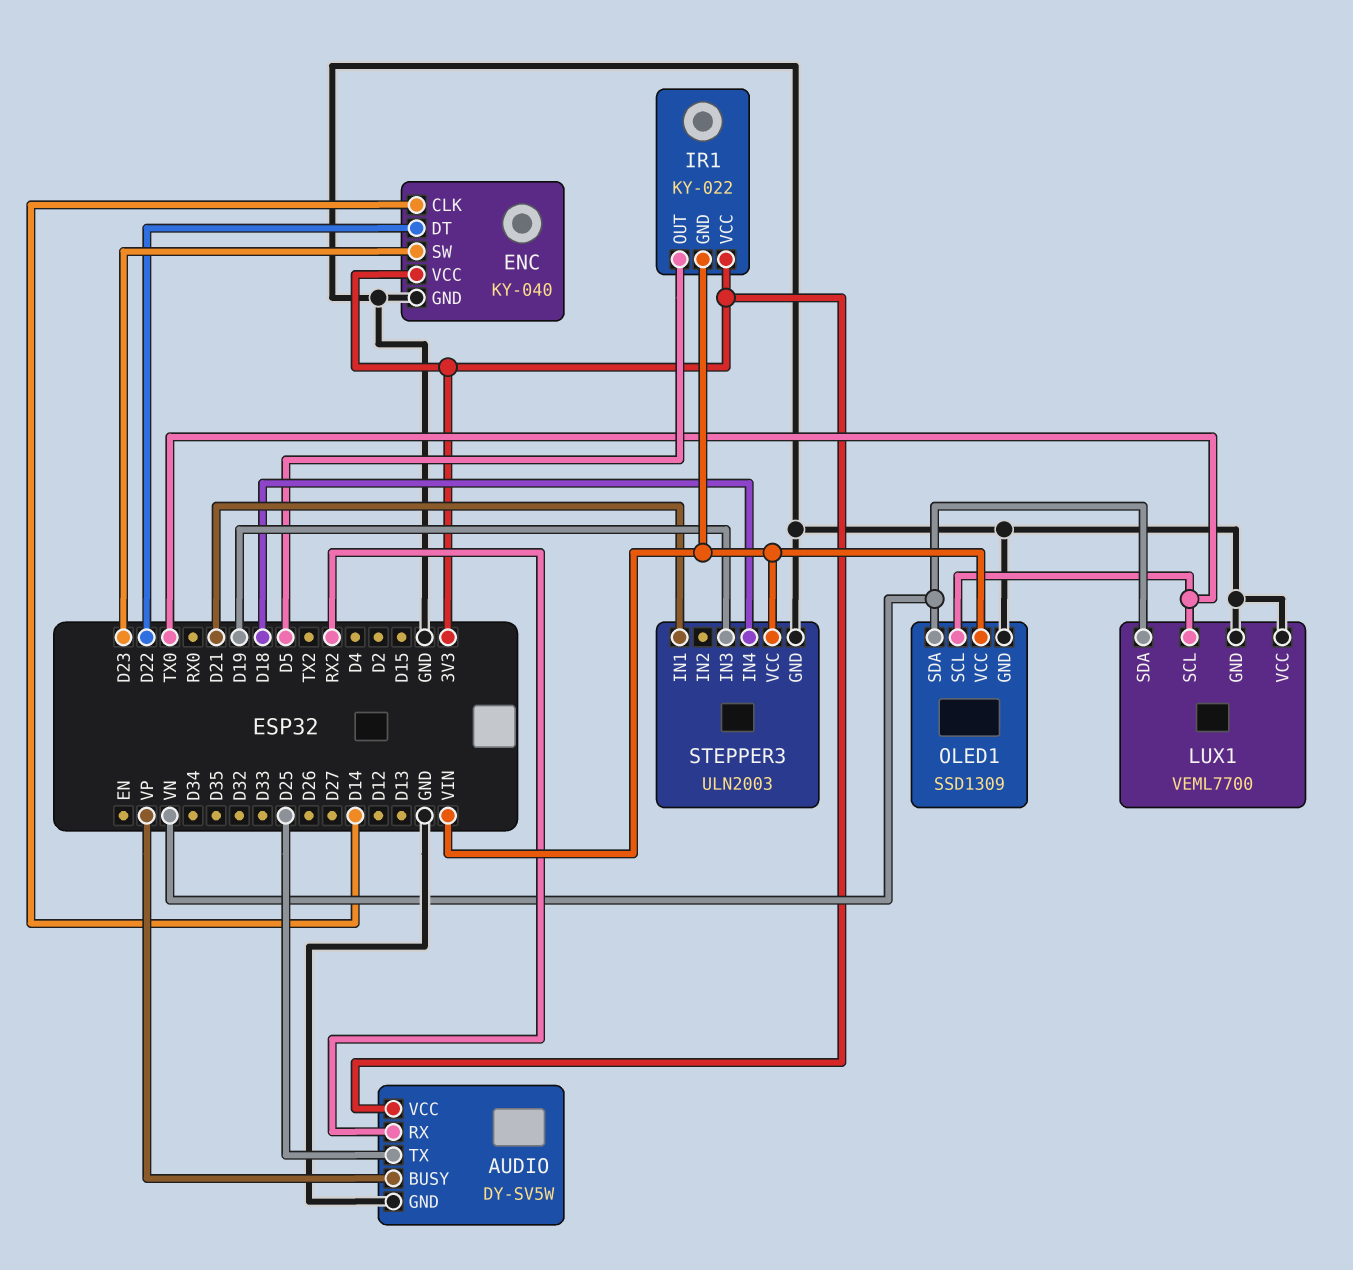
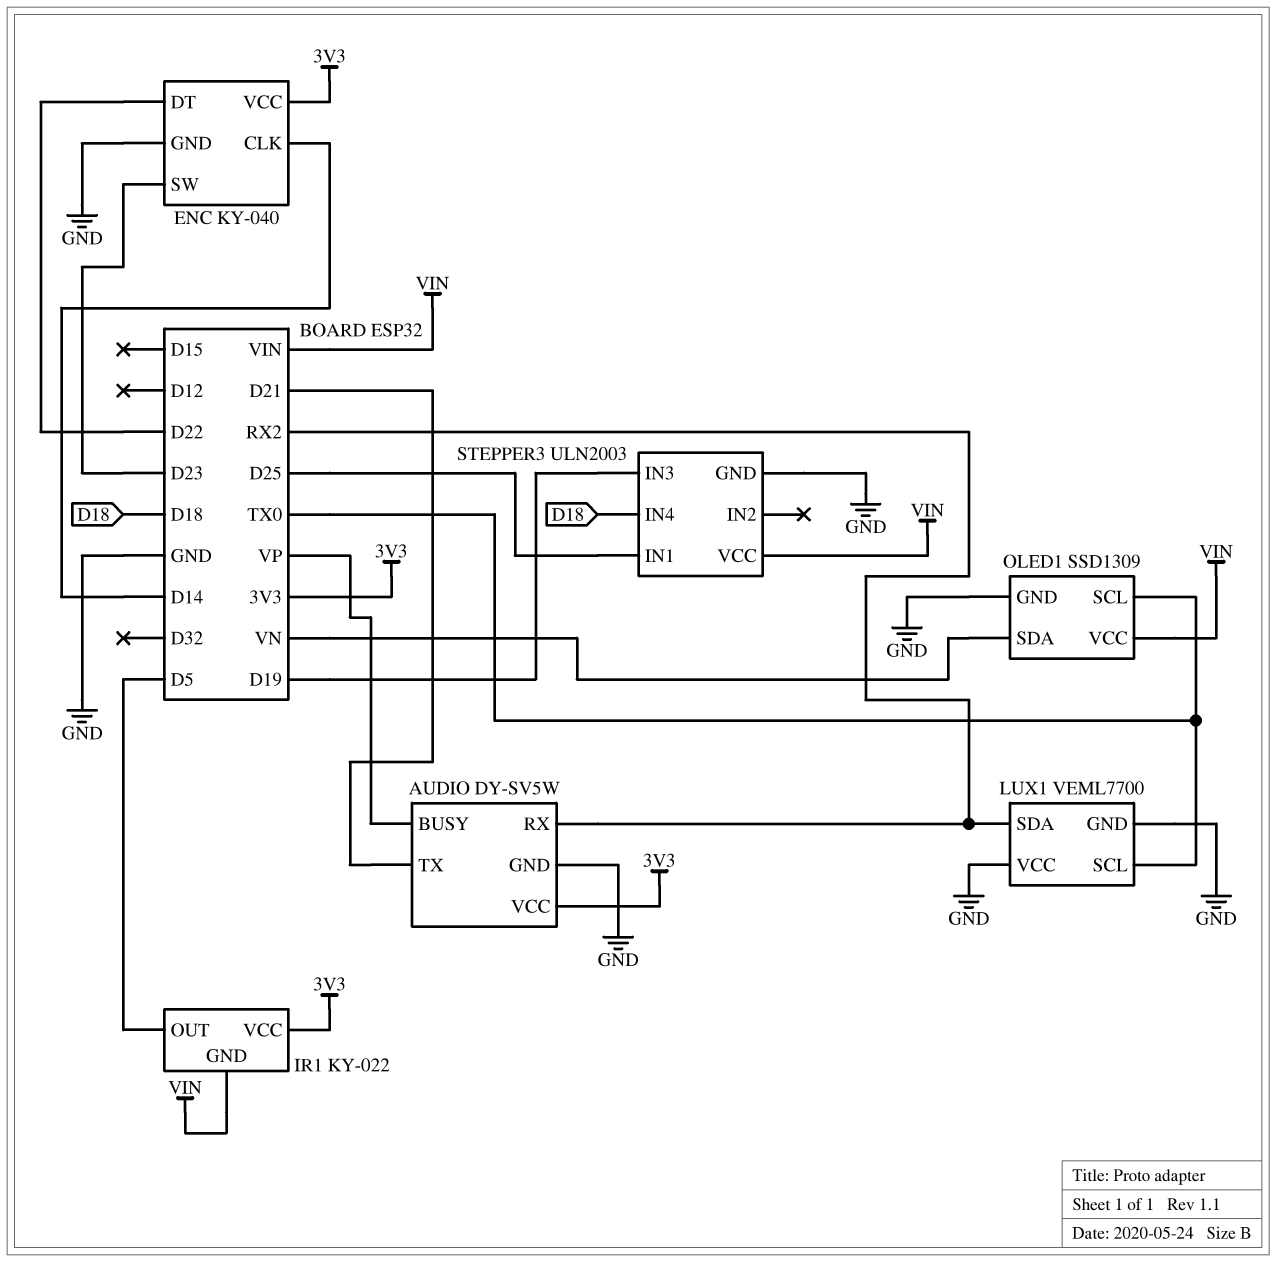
AUDIO pin TX: D25 -> D21
LUX1 pin SDA: VN -> RX2
STEPPER3 pin IN1: D21 -> D25

